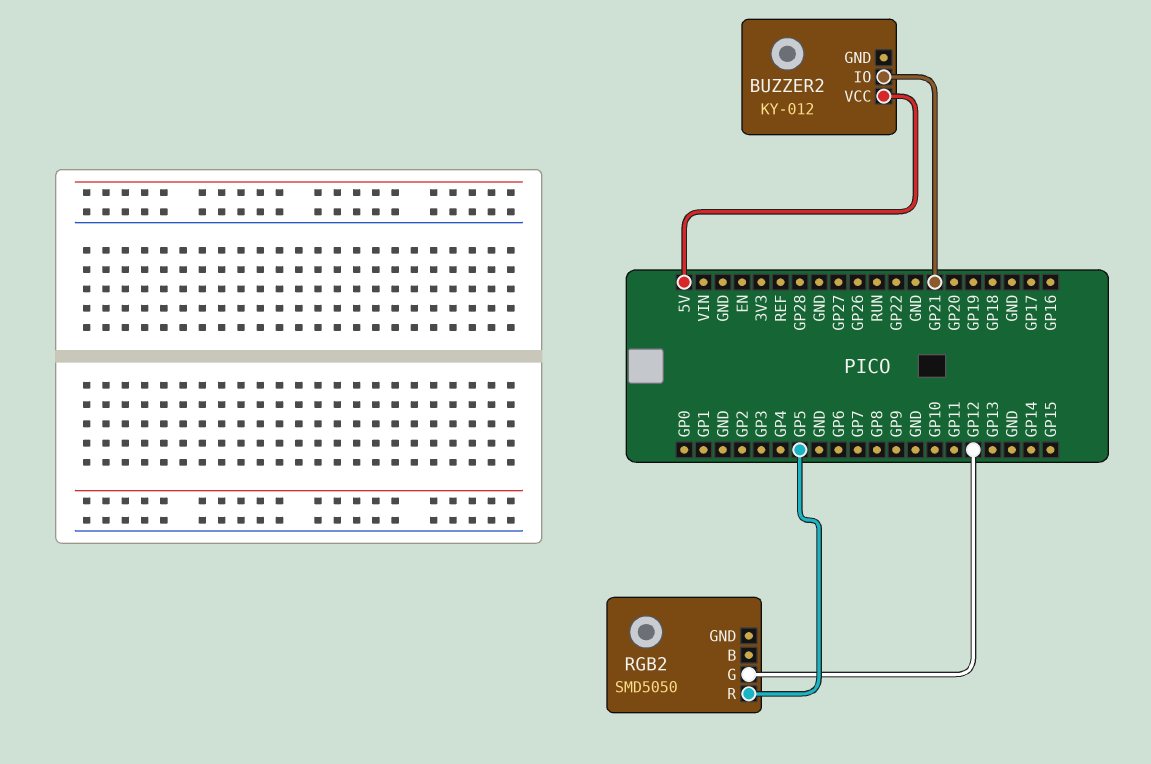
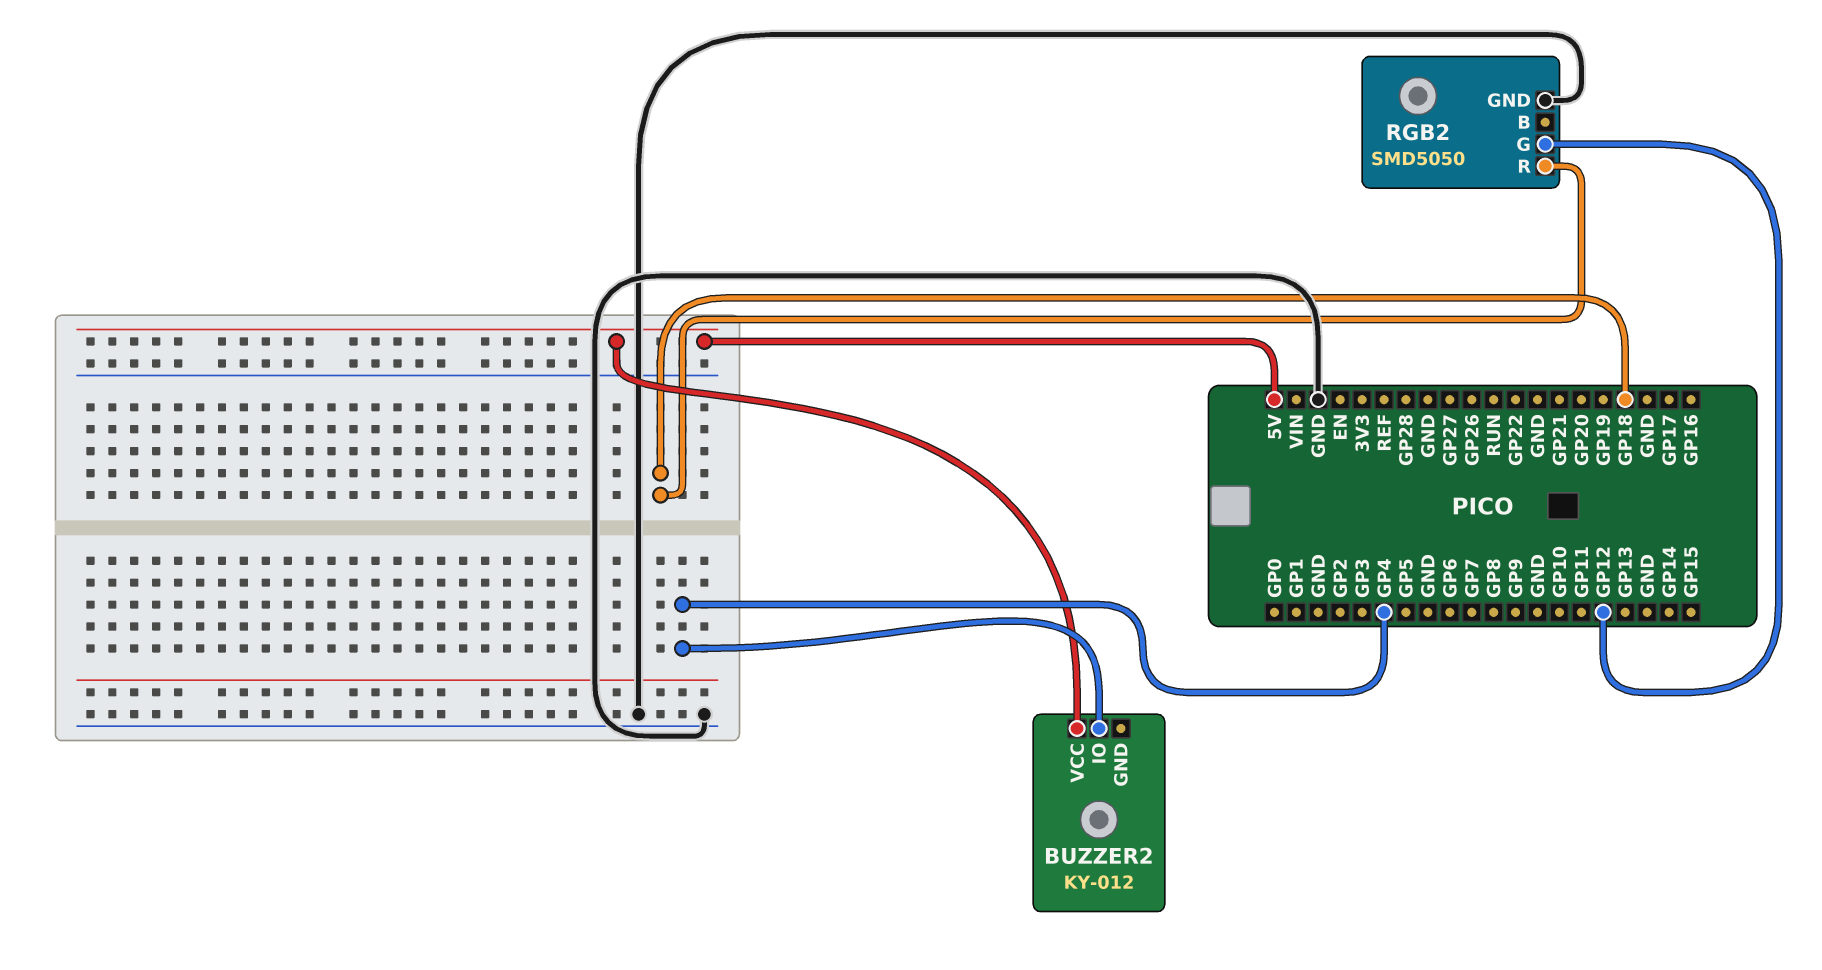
BUZZER2 pin IO: GP21 -> GP4
RGB2 pin GND: none -> GND
RGB2 pin R: GP5 -> GP18

